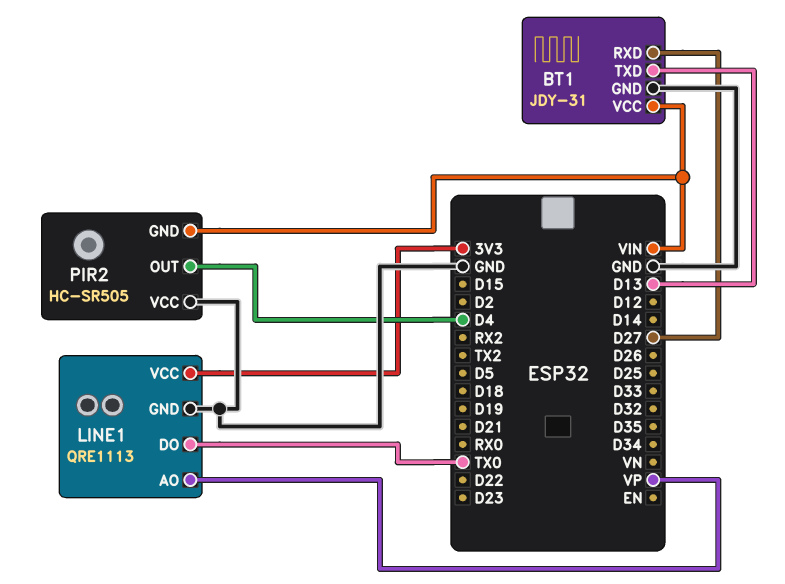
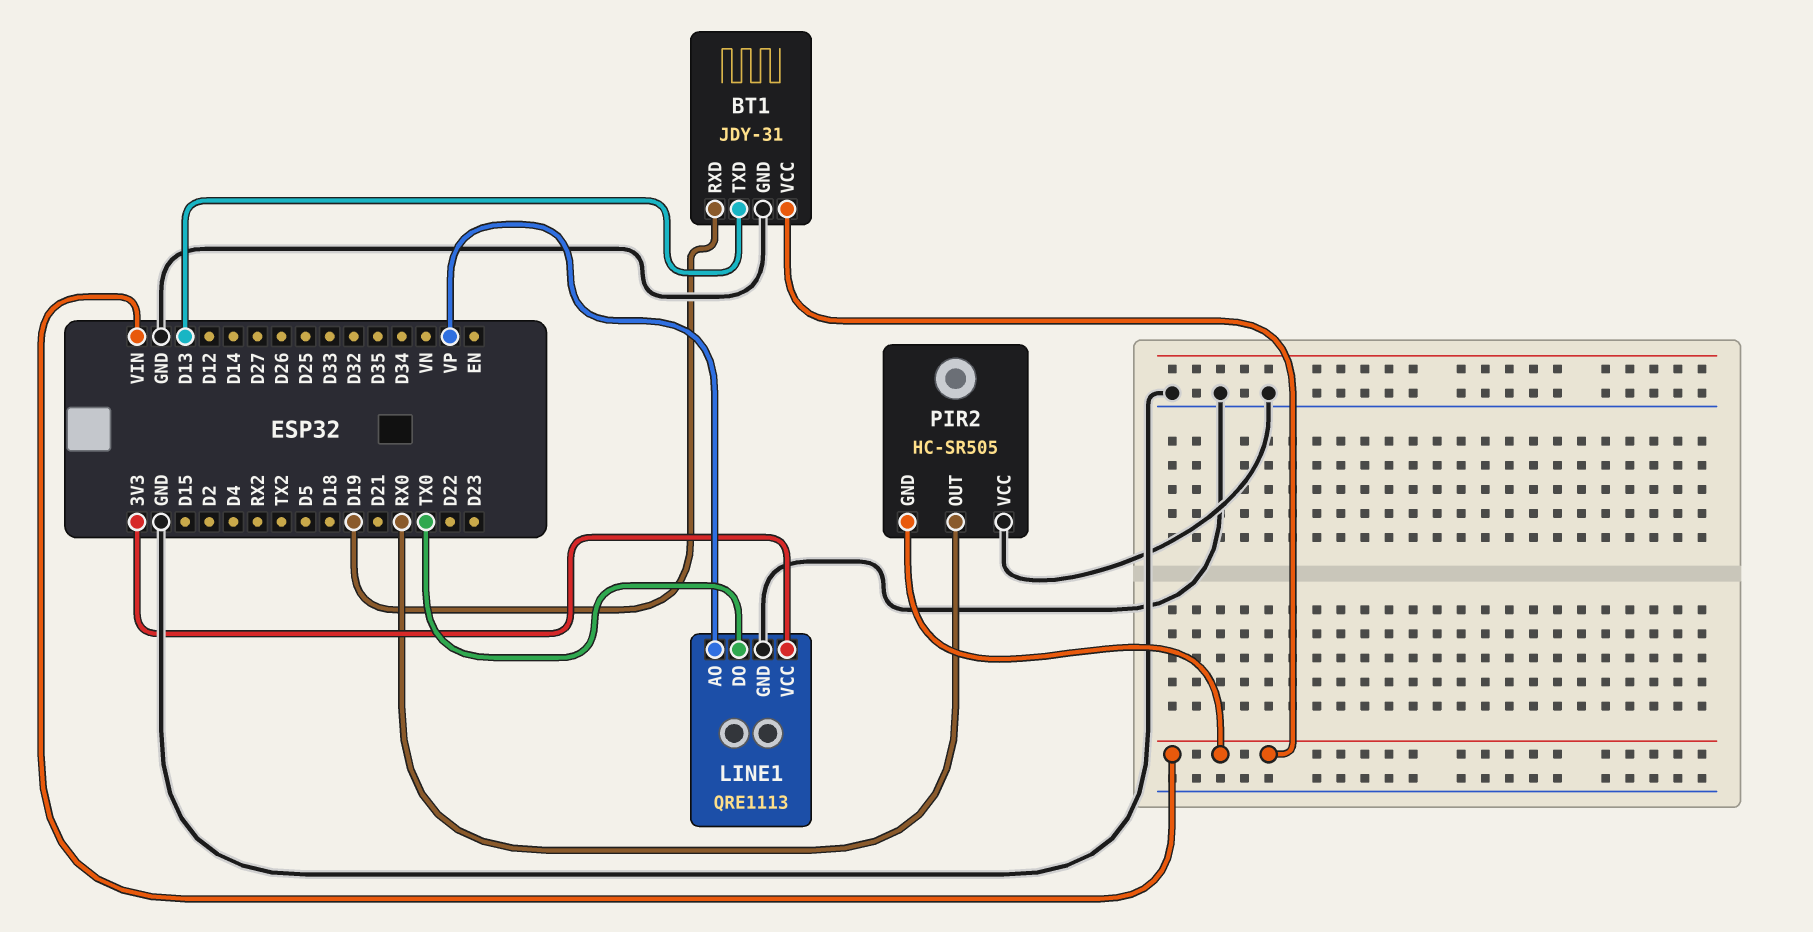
BT1 pin RXD: D27 -> D19
PIR2 pin OUT: D4 -> RX0

